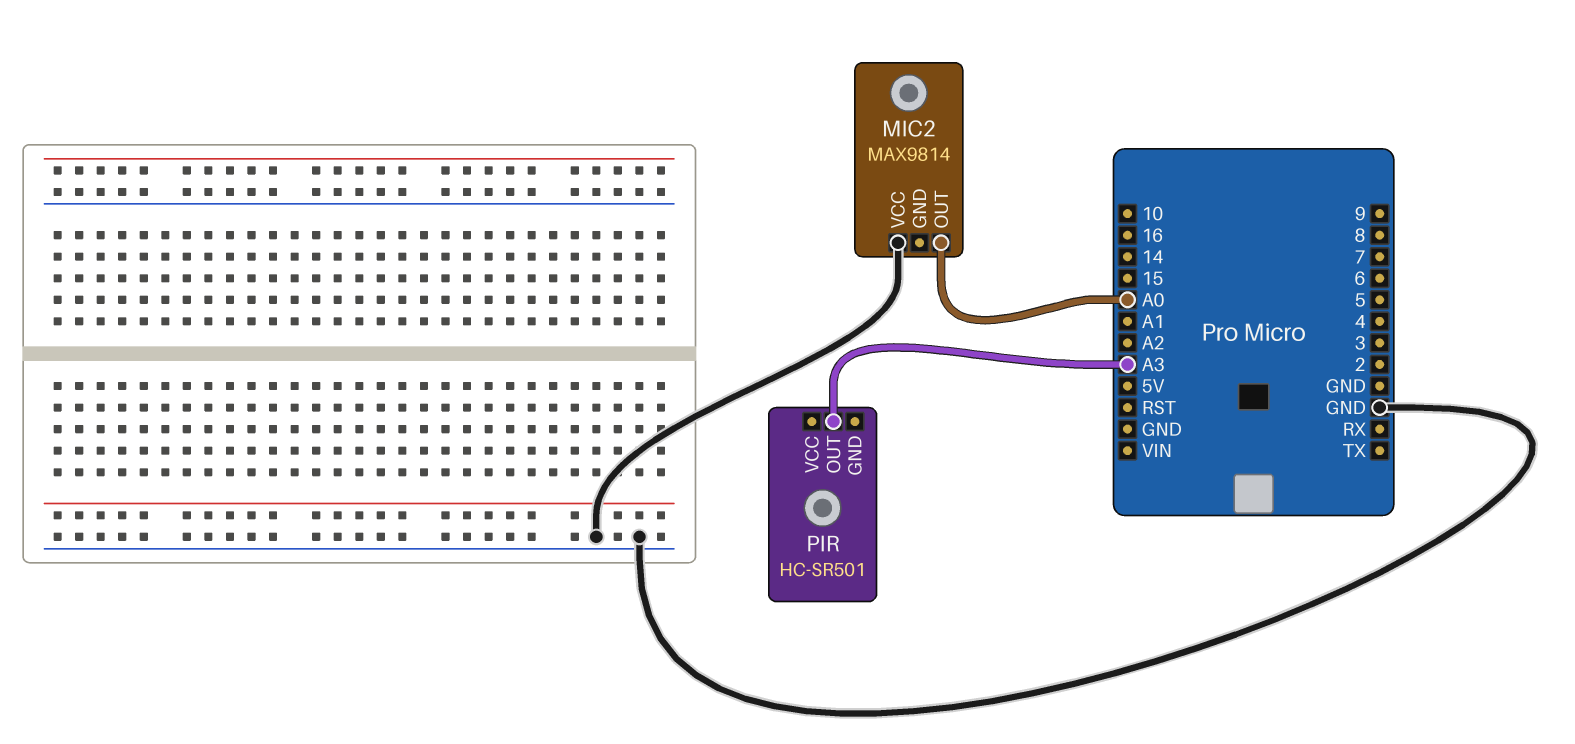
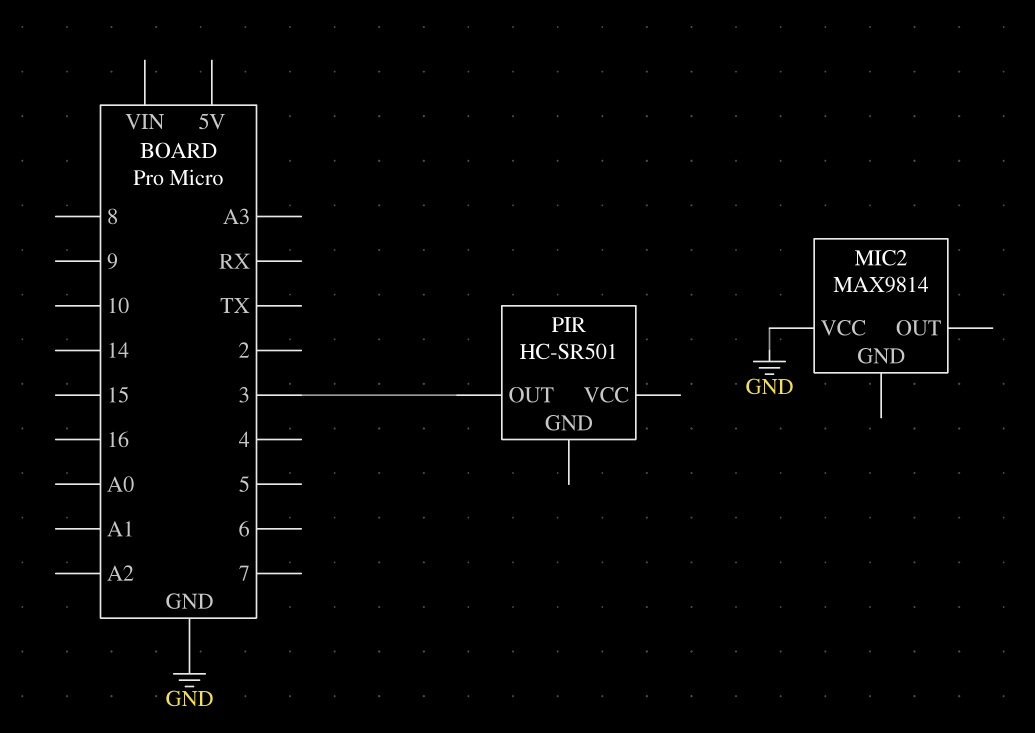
MIC2 pin OUT: A0 -> none
PIR pin OUT: A3 -> 3

